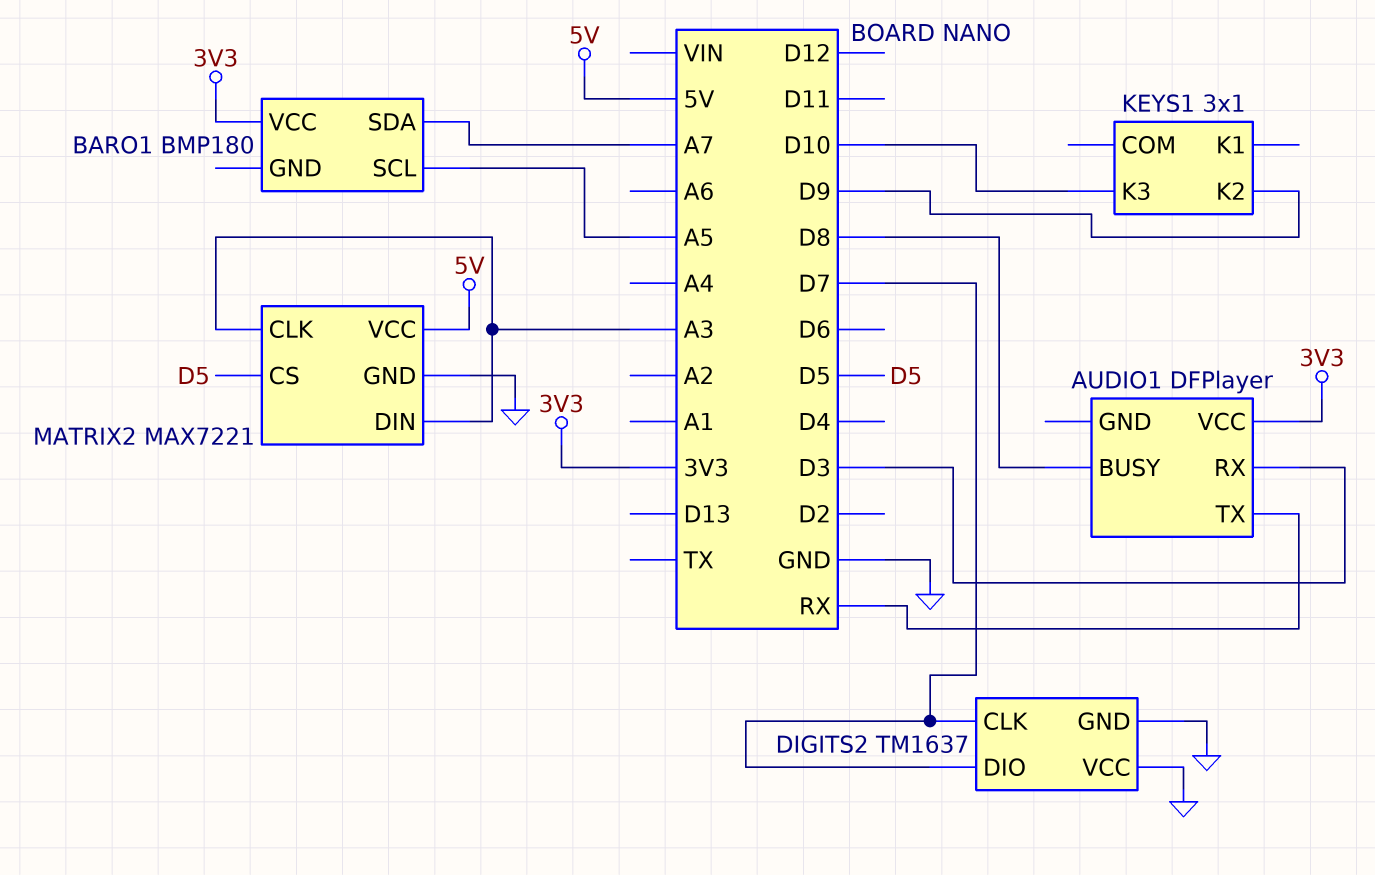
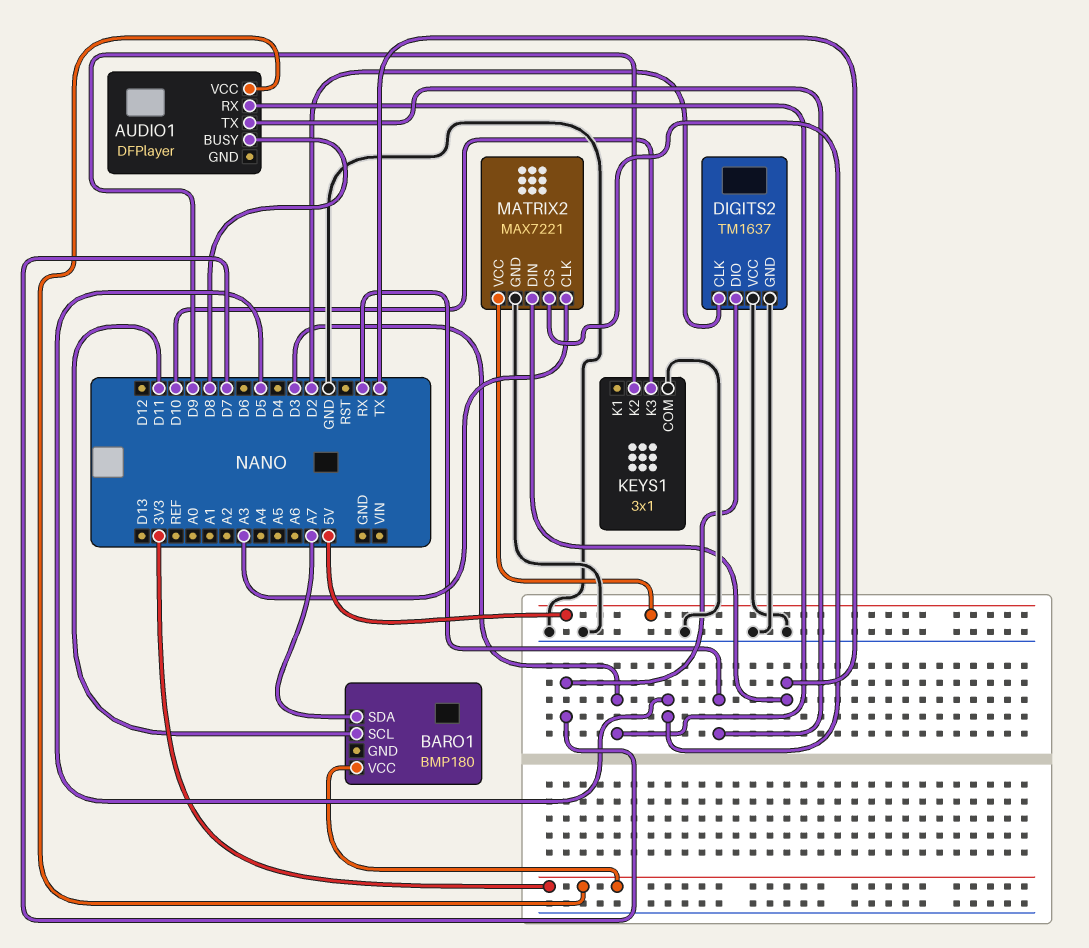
BARO1 pin SCL: A5 -> D11
DIGITS2 pin CLK: D7 -> D2
KEYS1 pin COM: none -> GND
MATRIX2 pin DIN: A3 -> TX

